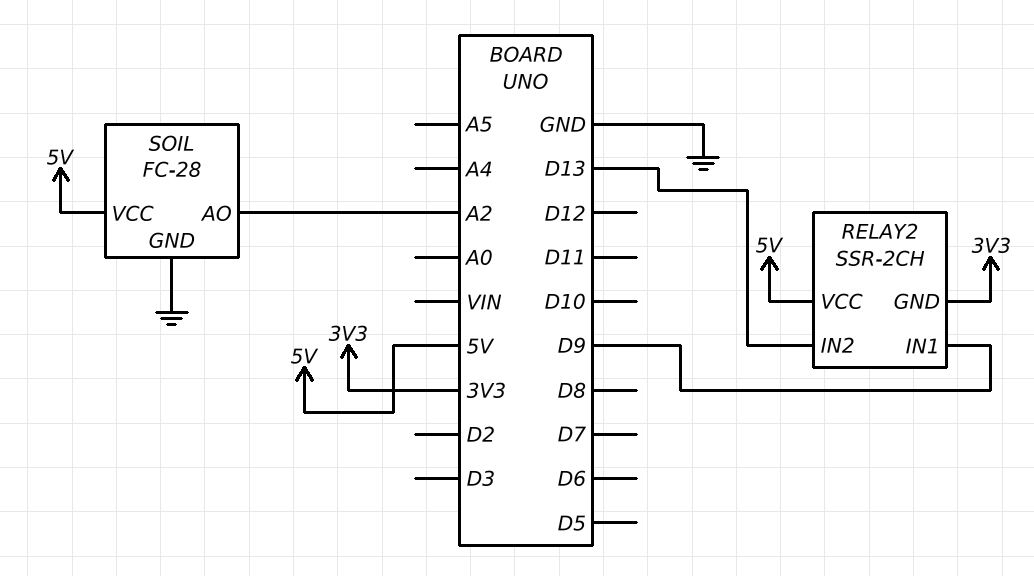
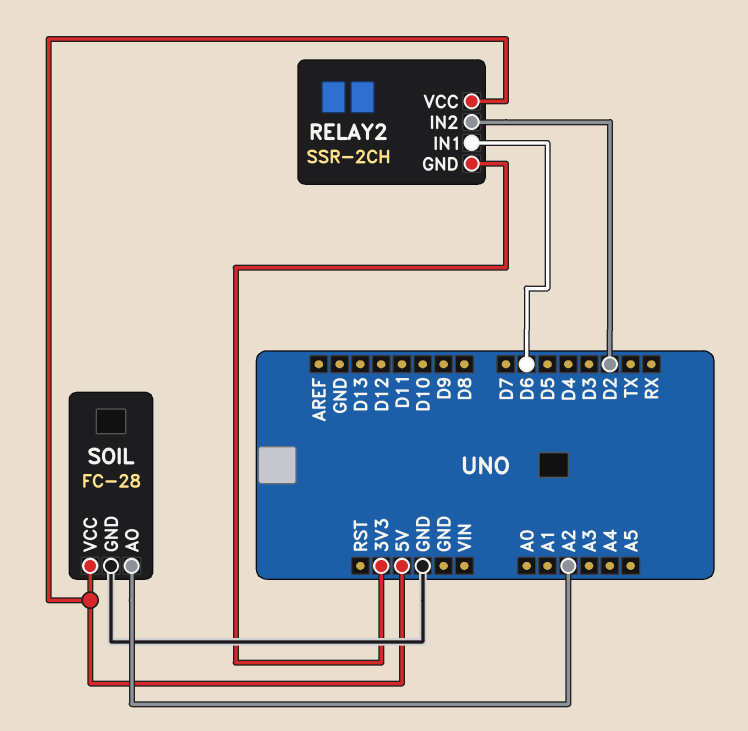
RELAY2 pin IN1: D9 -> D6
RELAY2 pin IN2: D13 -> D2

